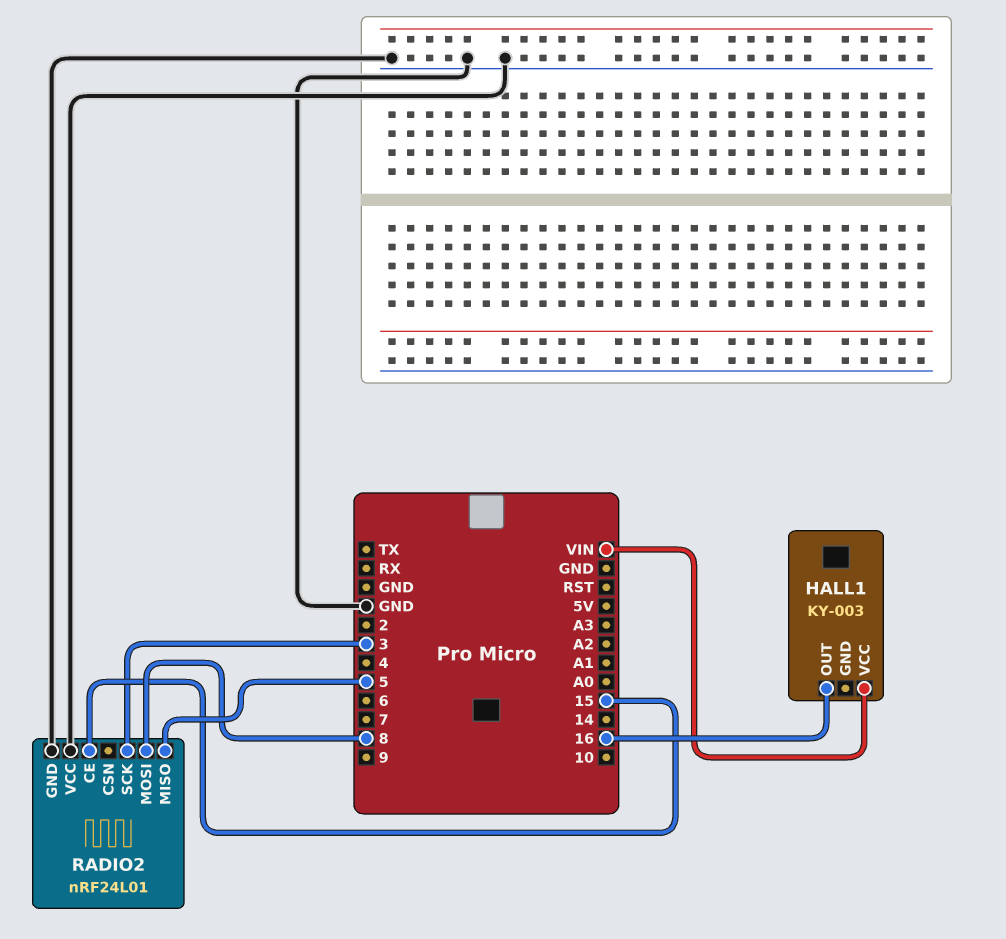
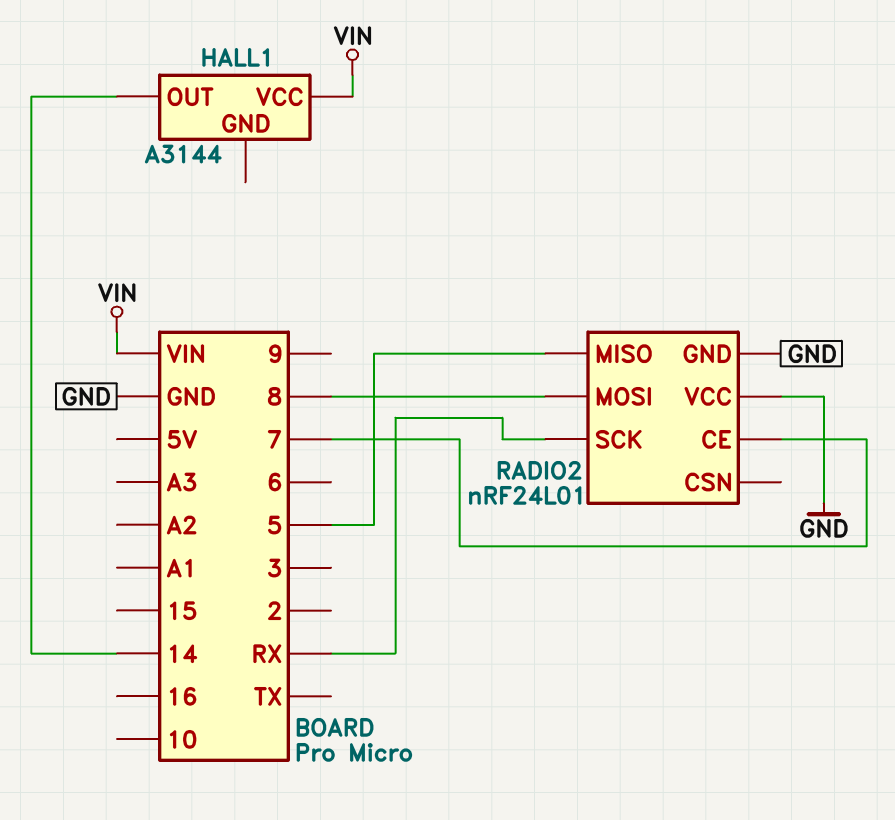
HALL1: KY-003 -> A3144
HALL1 pin OUT: 16 -> 14
RADIO2 pin CE: 15 -> 7
RADIO2 pin SCK: 3 -> RX

